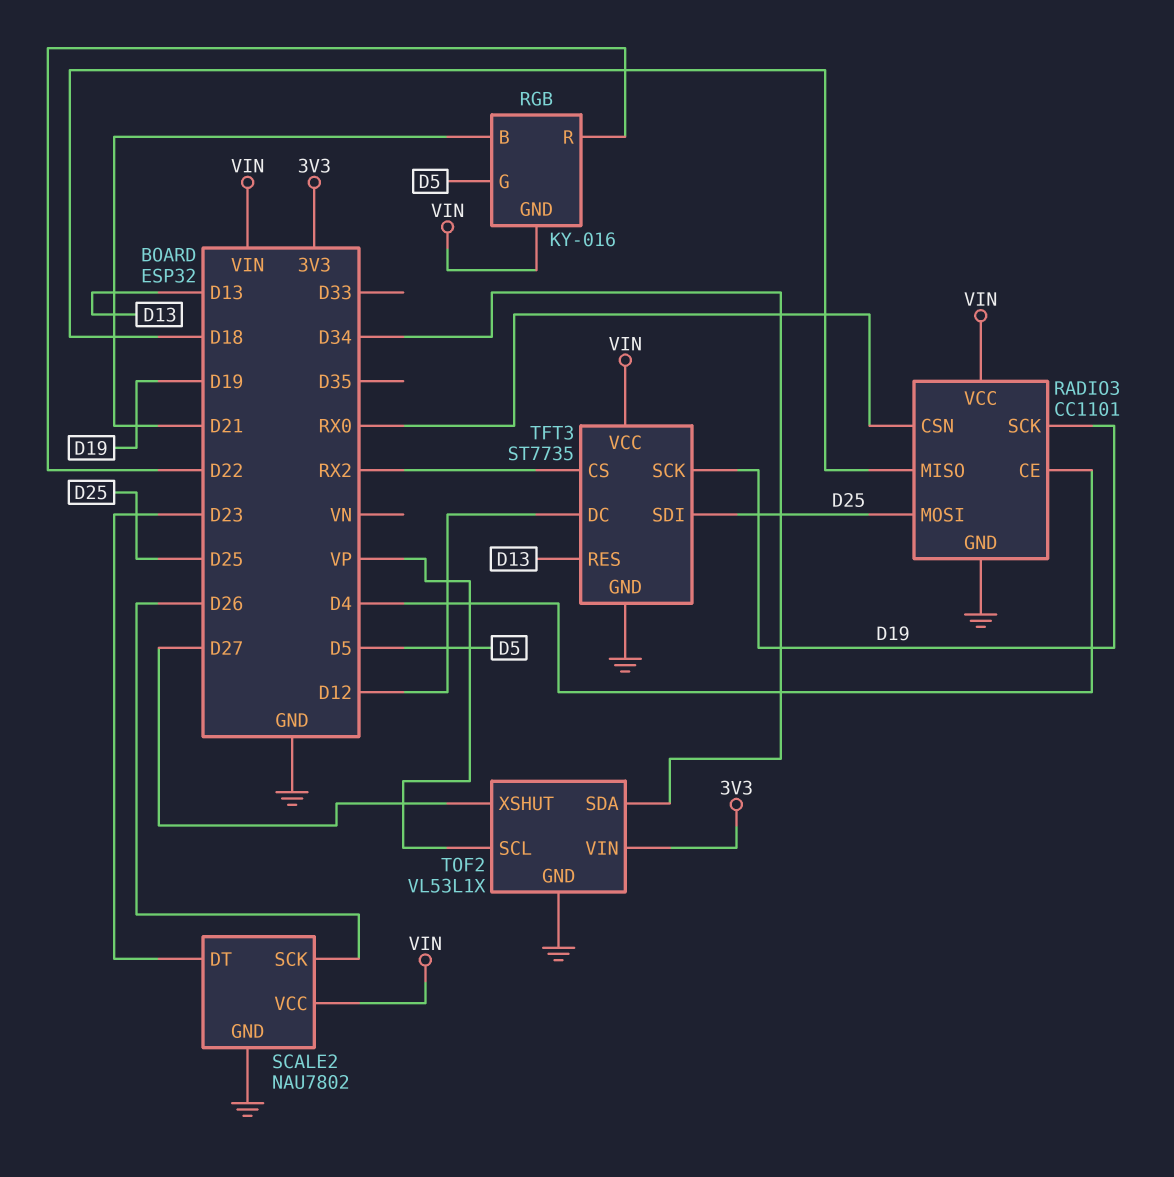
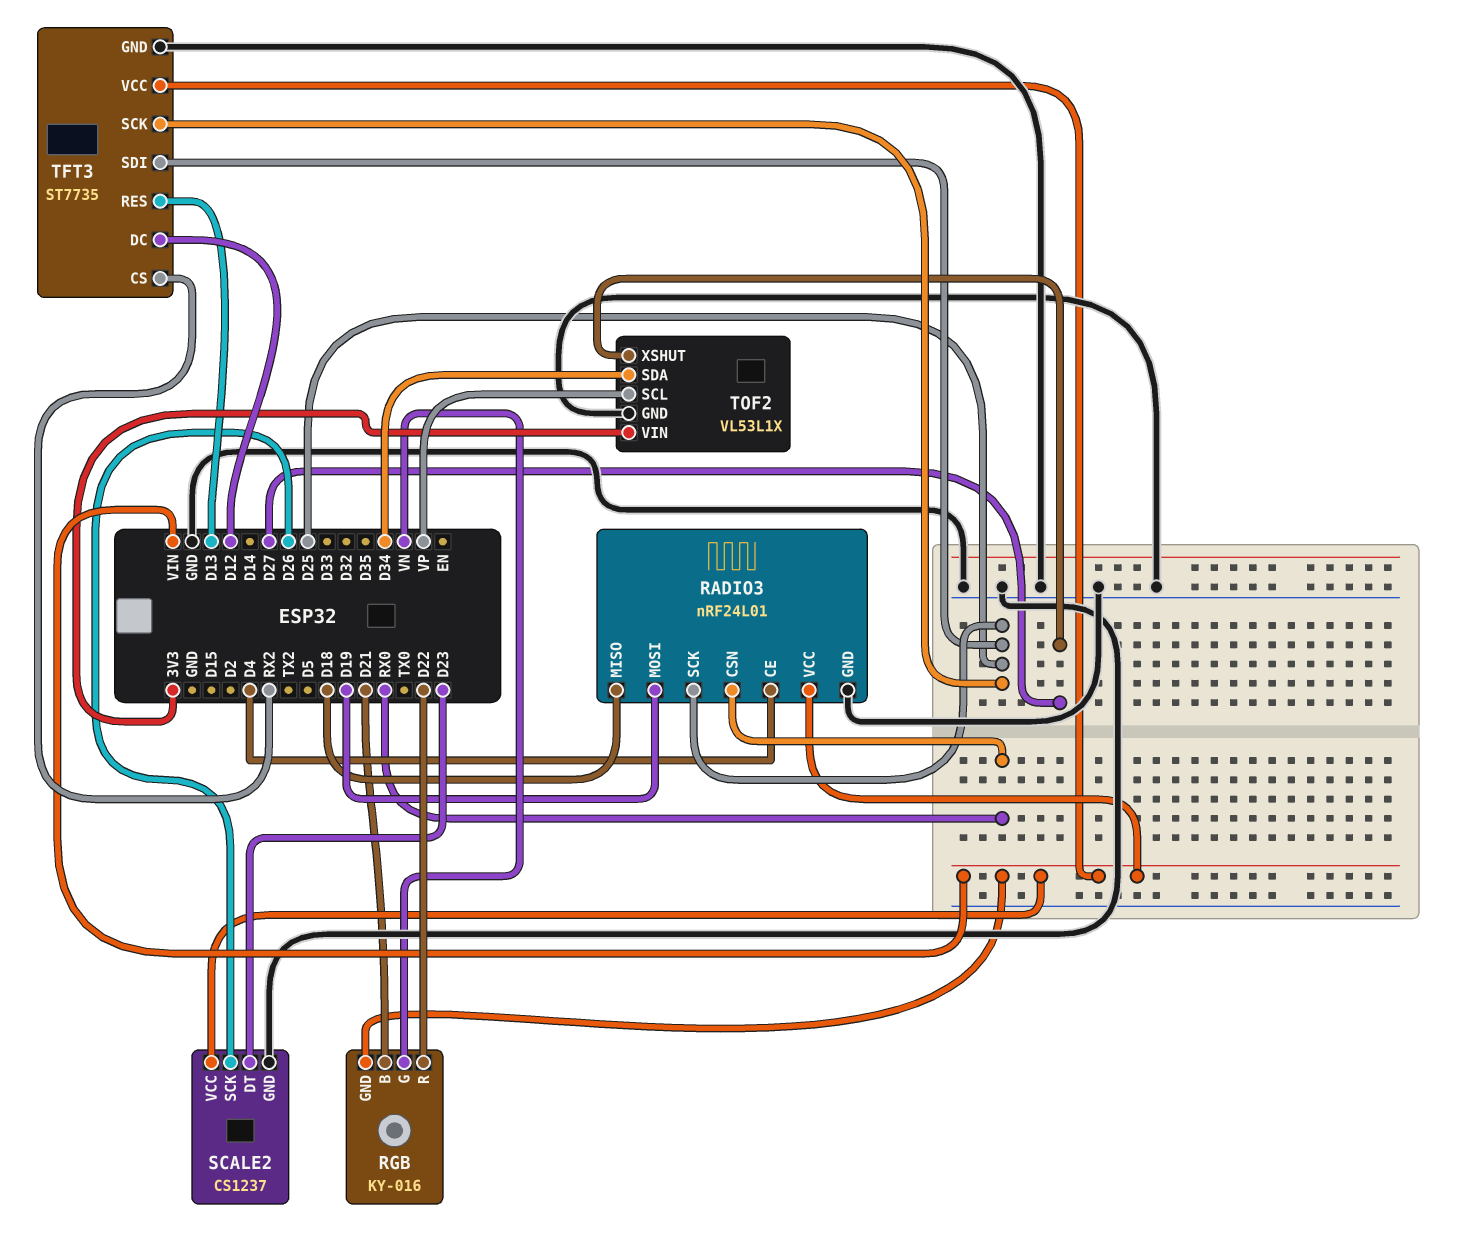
RADIO3: CC1101 -> nRF24L01
RADIO3 pin MOSI: D25 -> D19
RADIO3 pin SCK: D19 -> D25
RGB pin G: D5 -> VN
SCALE2: NAU7802 -> CS1237
TFT3 pin SCK: D19 -> D25

